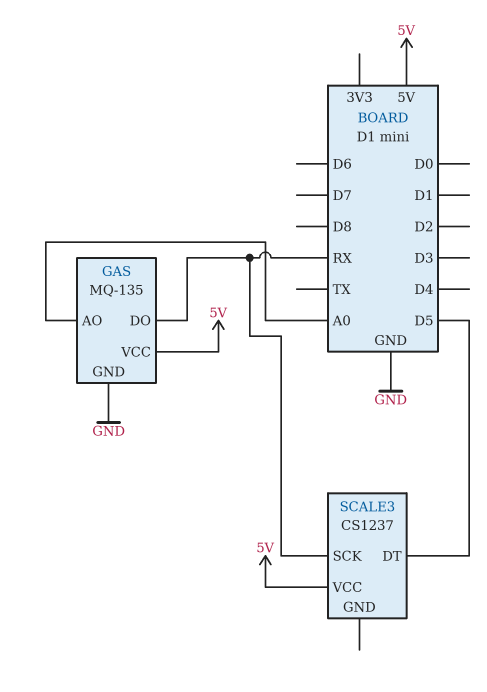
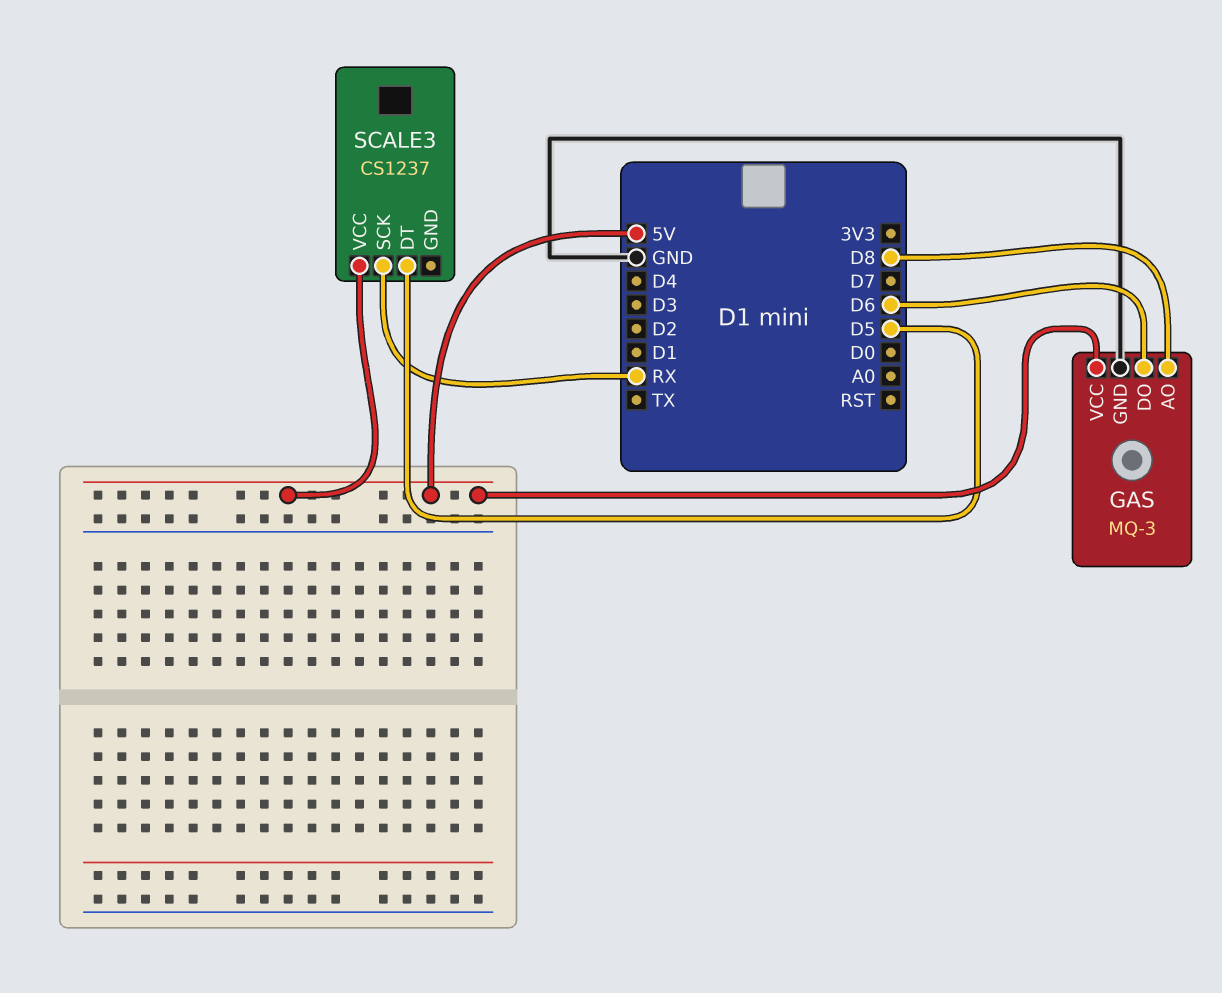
GAS: MQ-135 -> MQ-3
GAS pin AO: A0 -> D8
GAS pin DO: RX -> D6

